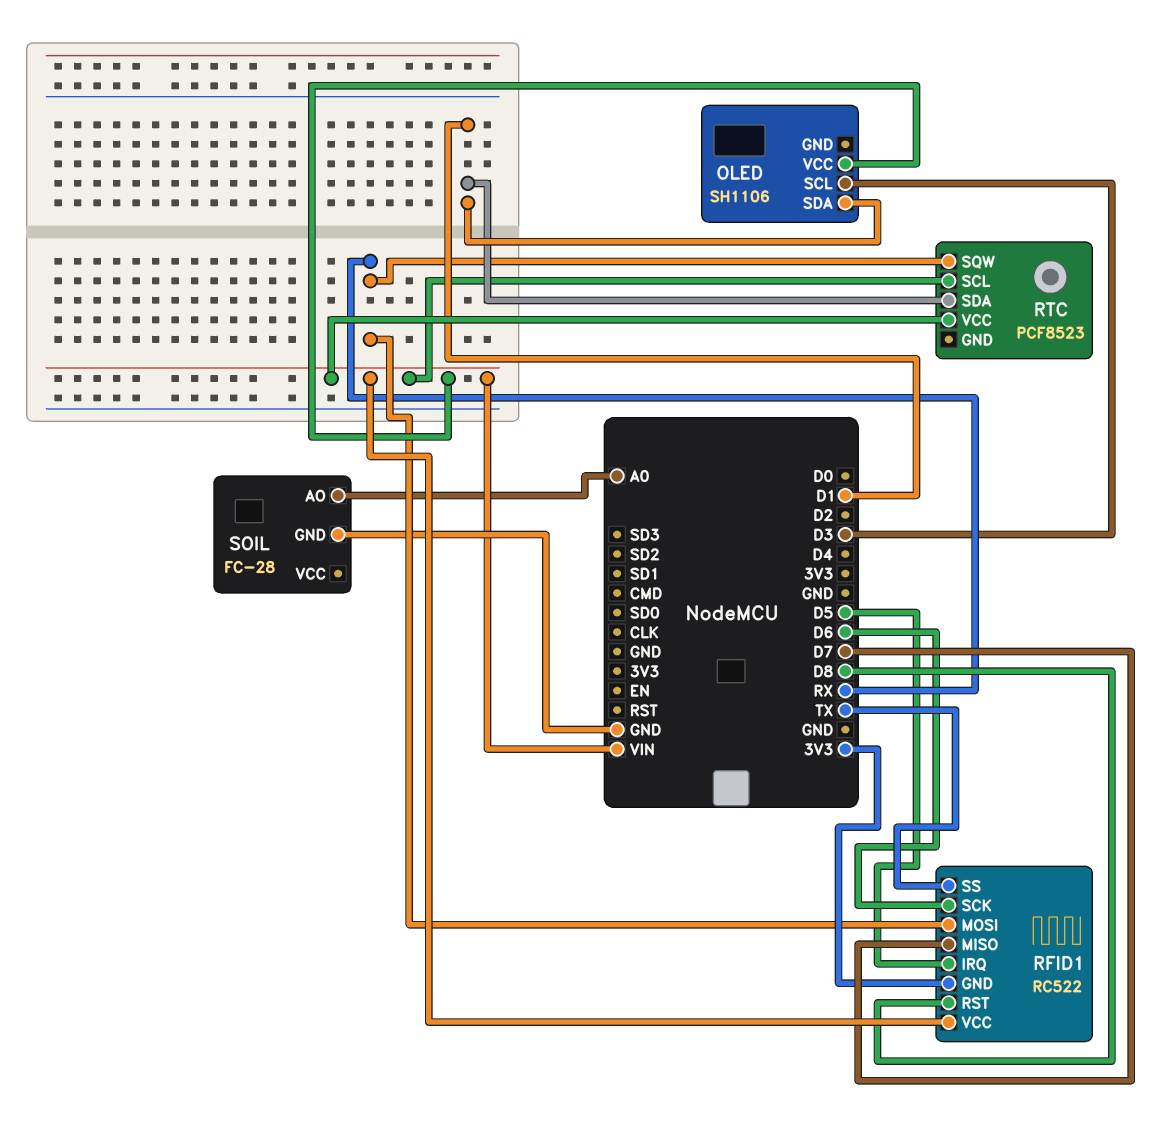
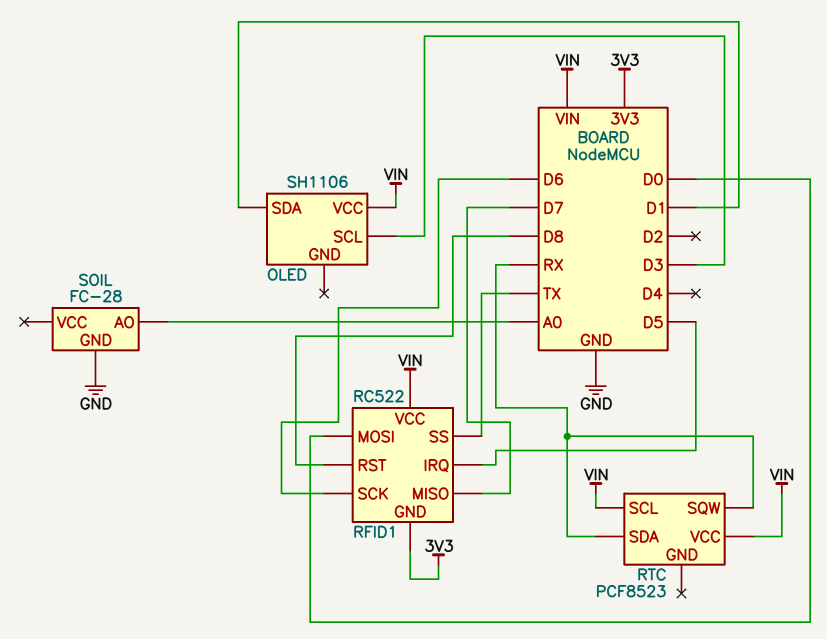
RFID1 pin MOSI: RX -> D0
RTC pin SDA: D1 -> RX

